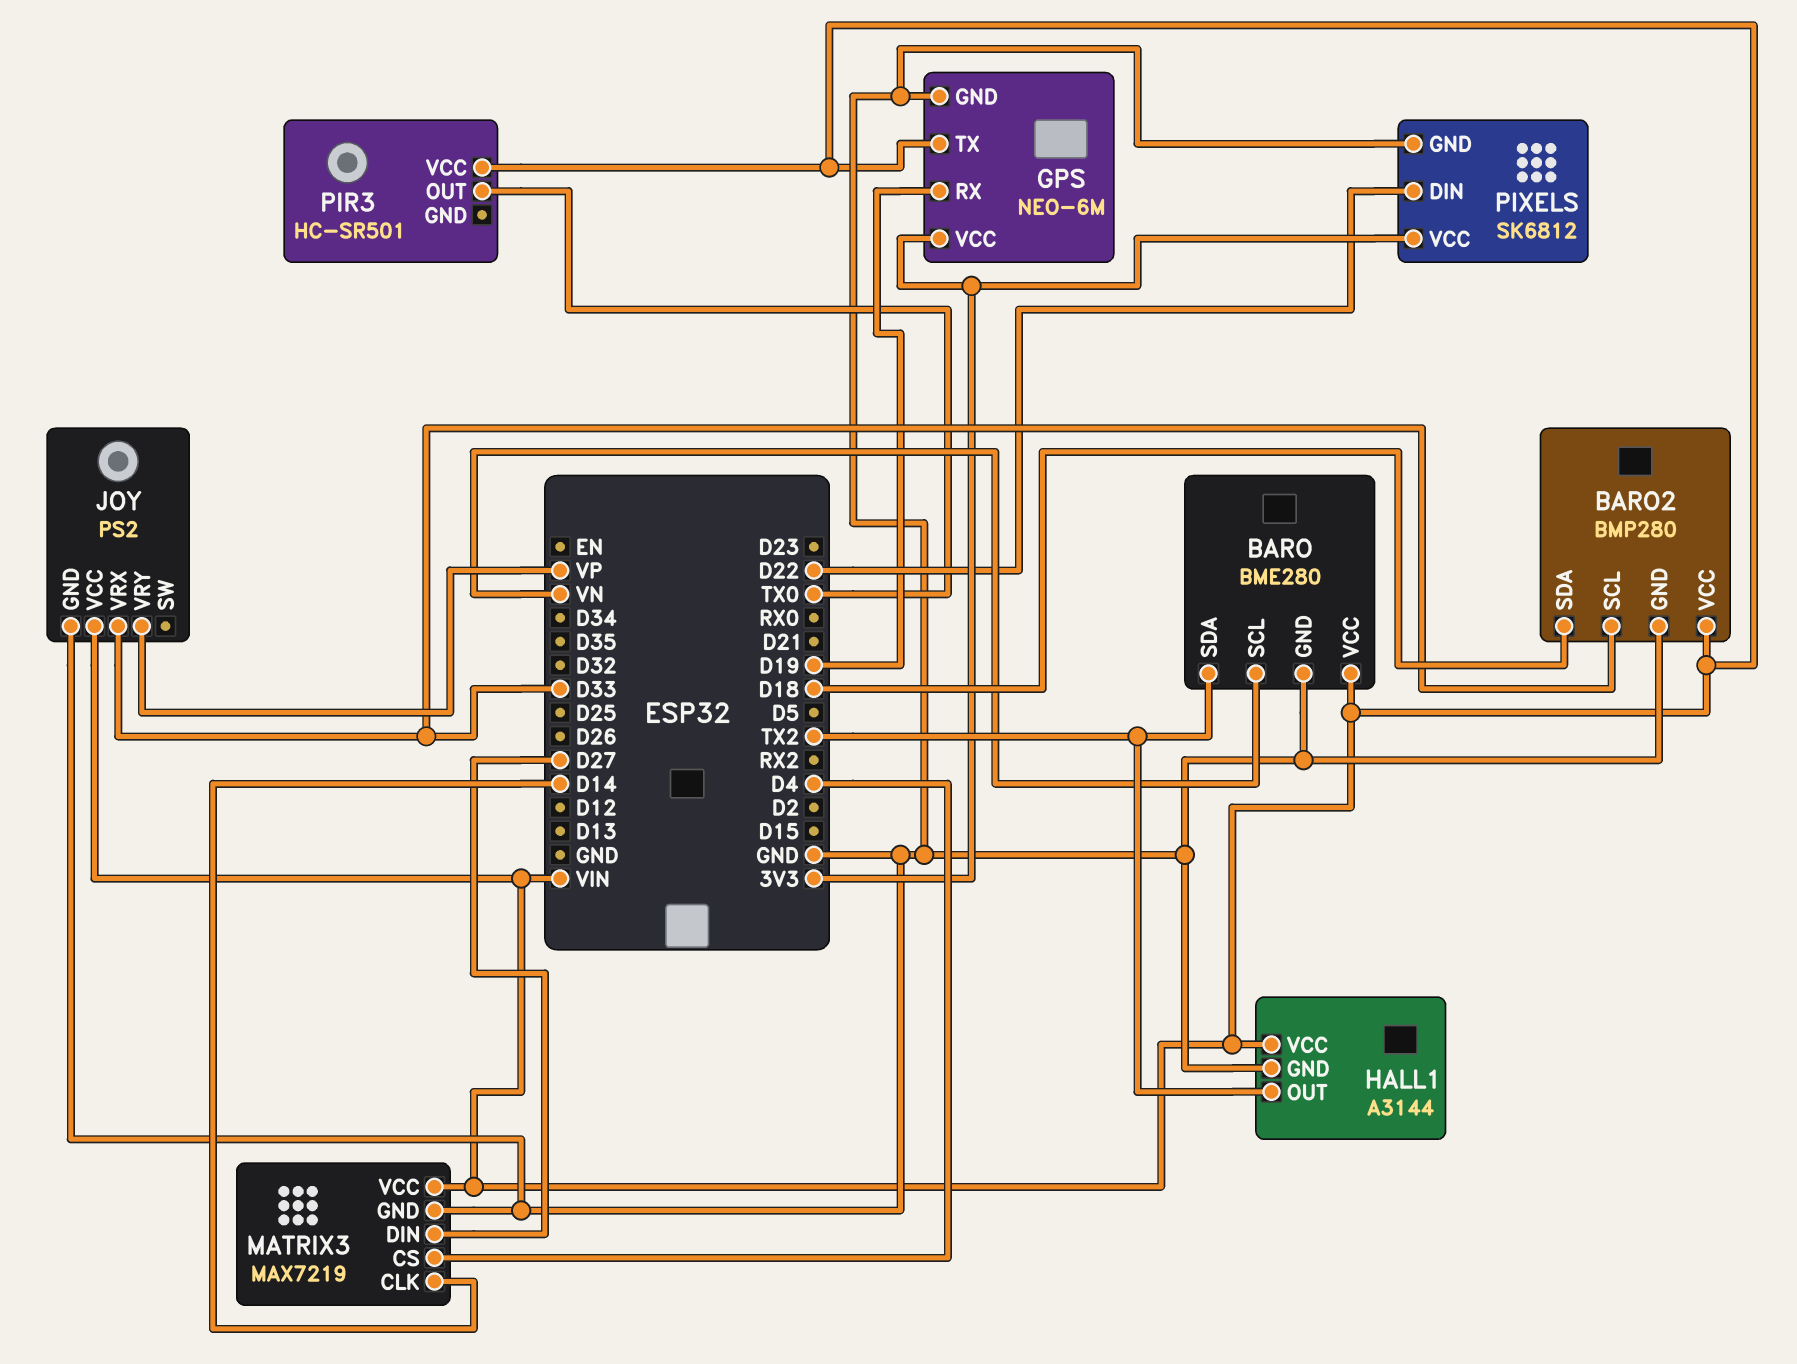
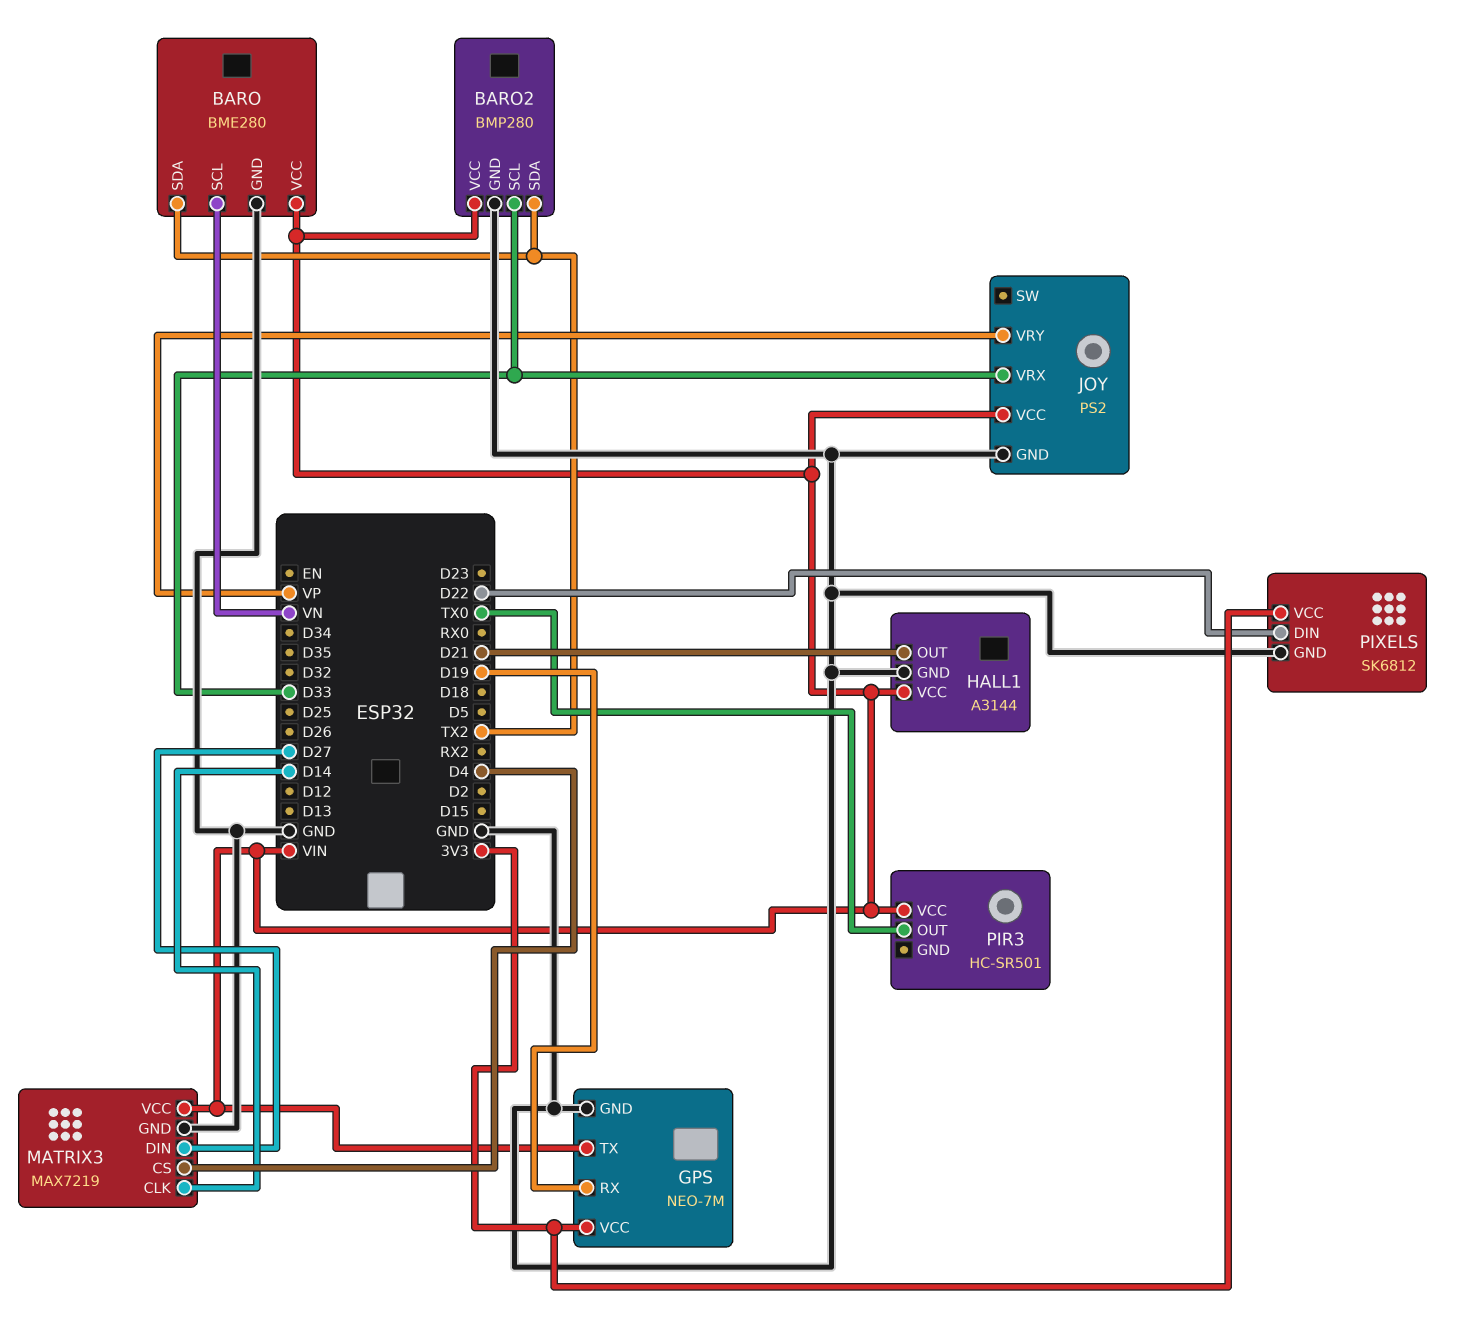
BARO2 pin SDA: D18 -> TX2
GPS: NEO-6M -> NEO-7M
HALL1 pin OUT: TX2 -> D21

